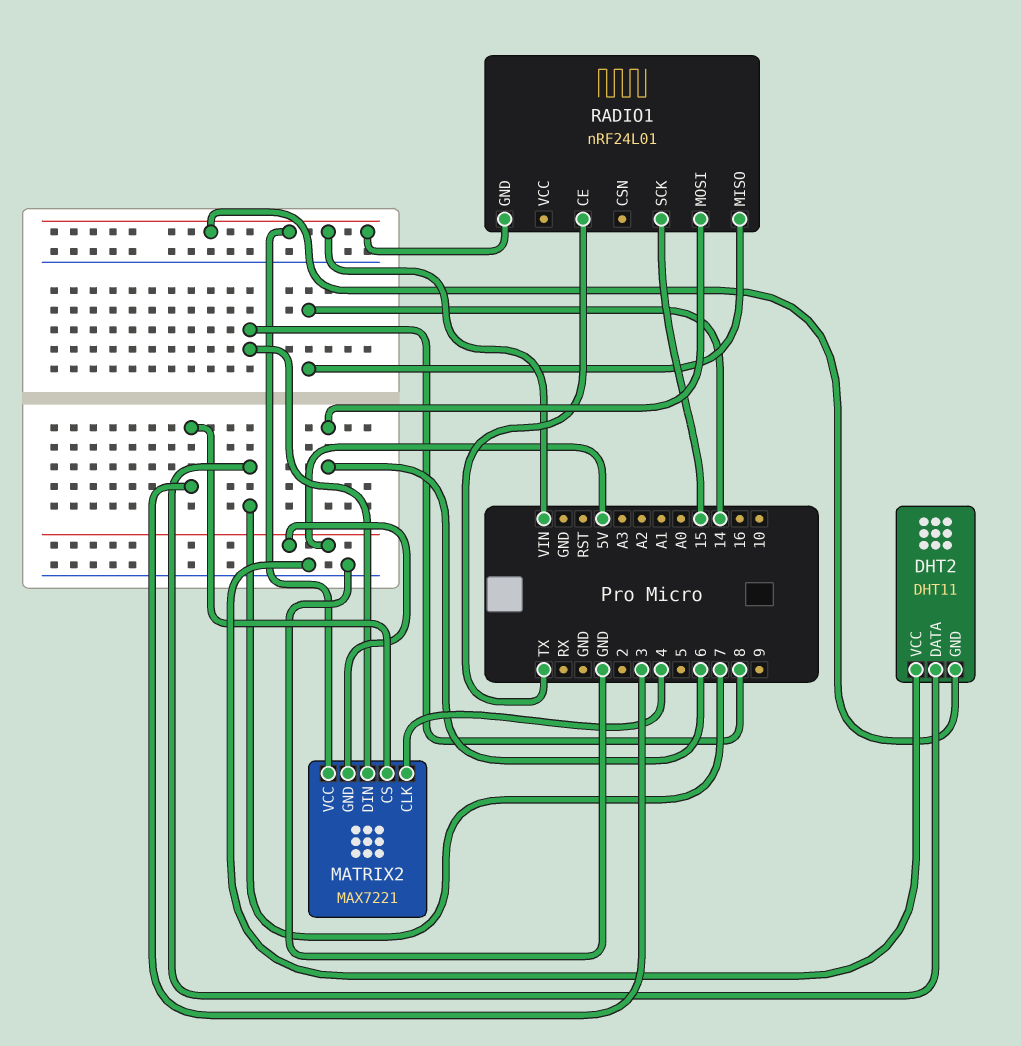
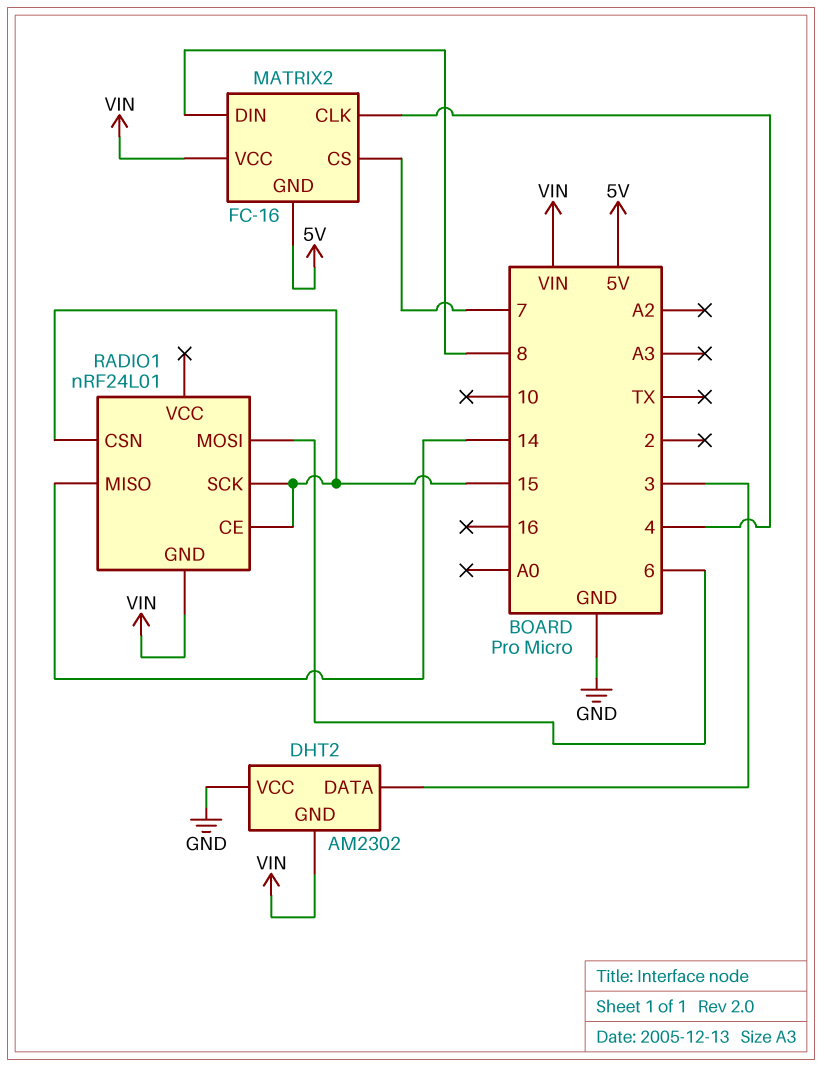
DHT2: DHT11 -> AM2302
DHT2 pin DATA: 7 -> 3
MATRIX2: MAX7221 -> FC-16
MATRIX2 pin CS: 3 -> 7
RADIO1 pin CE: TX -> 15
RADIO1 pin CSN: none -> 15

